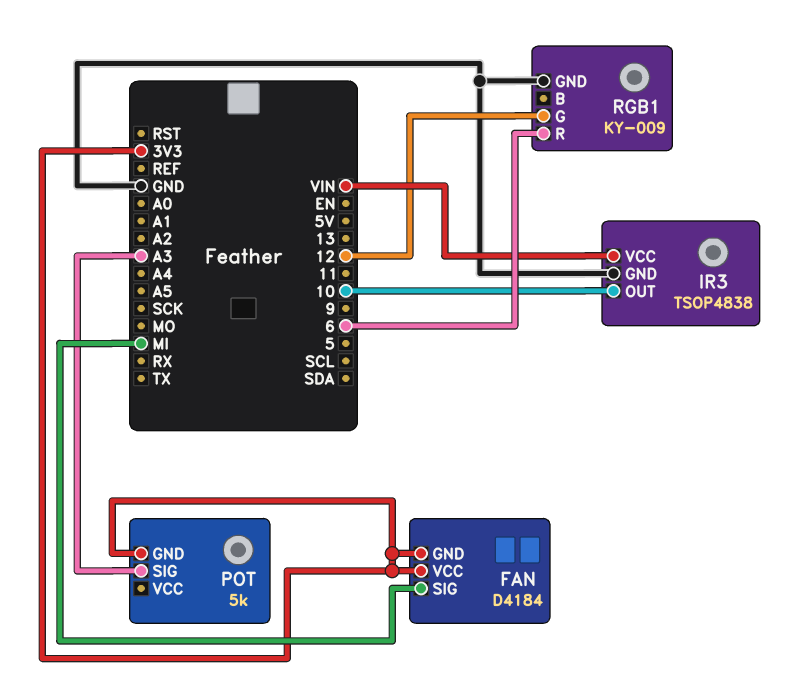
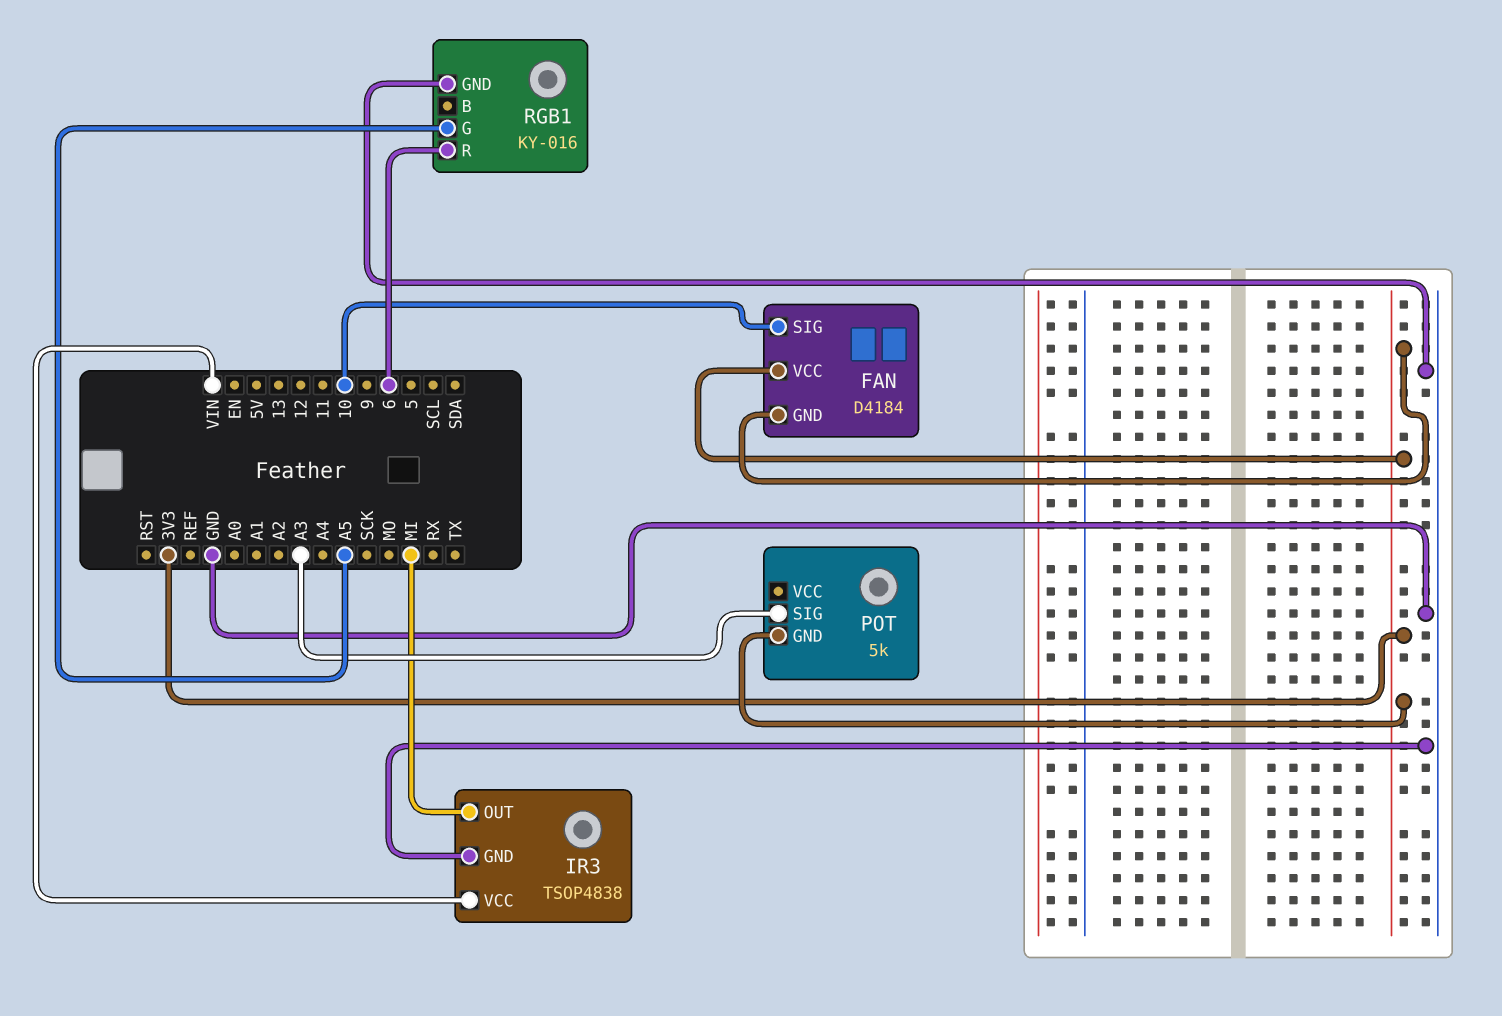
FAN pin SIG: MI -> 10
IR3 pin OUT: 10 -> MI
RGB1: KY-009 -> KY-016
RGB1 pin G: 12 -> A5

